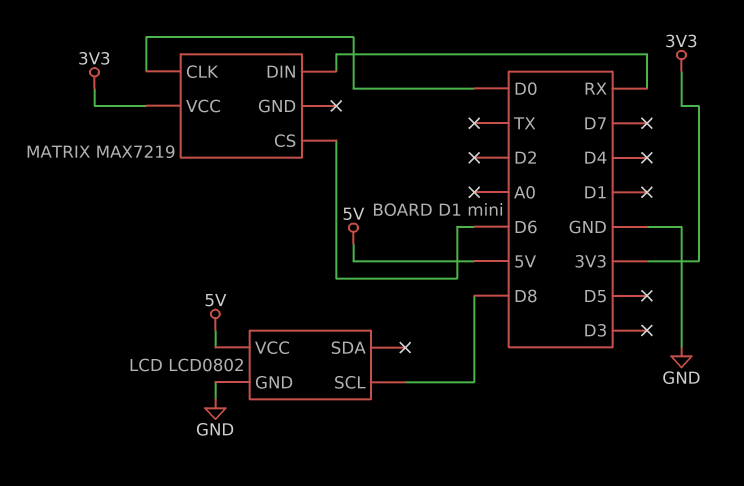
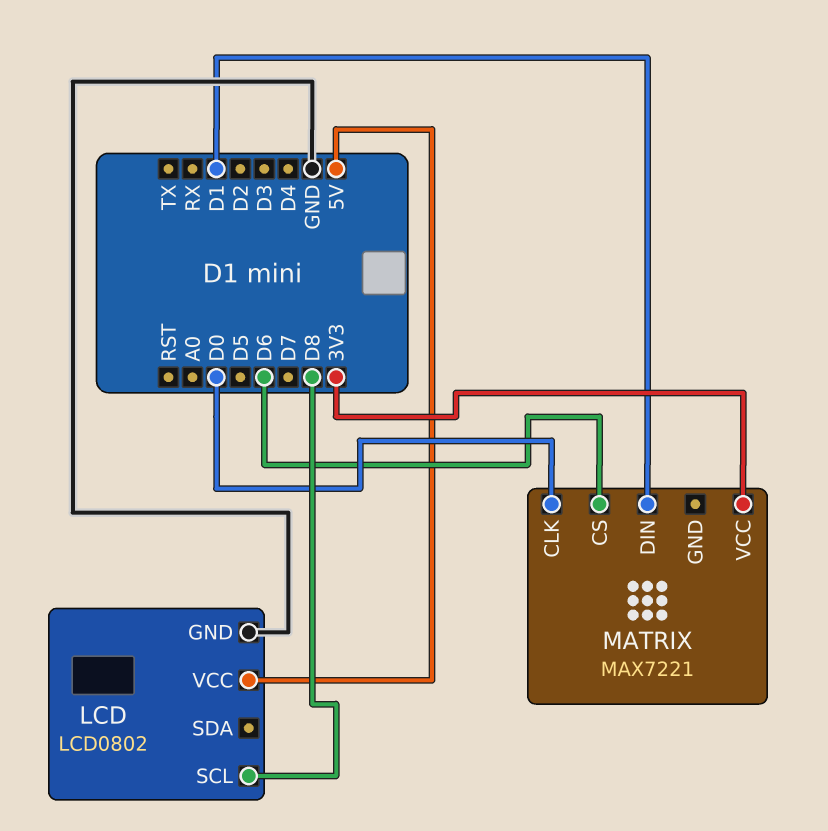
MATRIX: MAX7219 -> MAX7221
MATRIX pin DIN: RX -> D1

